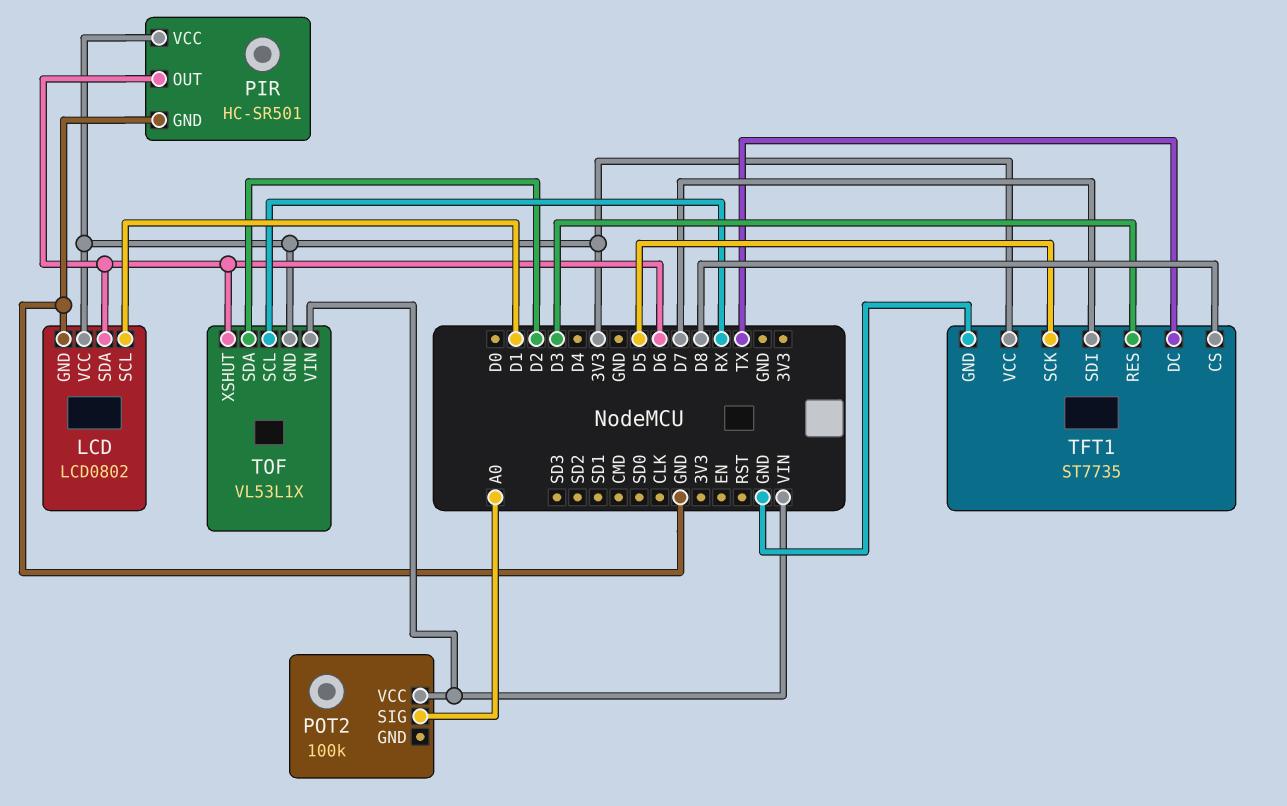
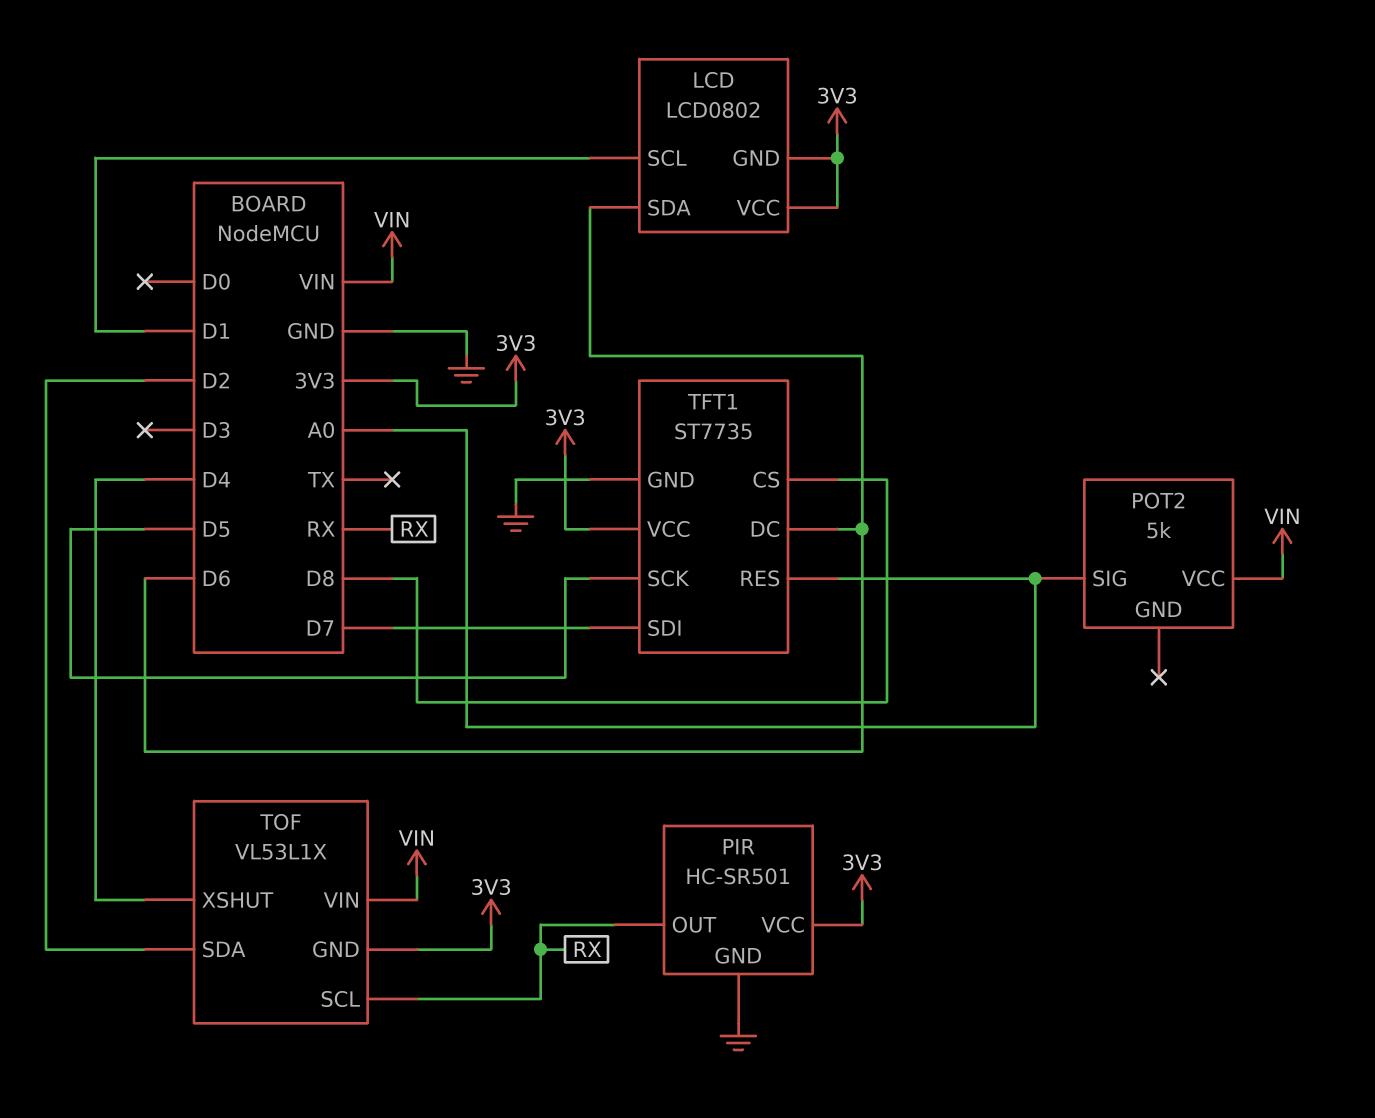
LCD pin GND: GND -> 3V3
PIR pin OUT: D6 -> RX
POT2: 100k -> 5k
TFT1 pin DC: TX -> D6
TFT1 pin RES: D3 -> A0
TOF pin XSHUT: D6 -> D4

